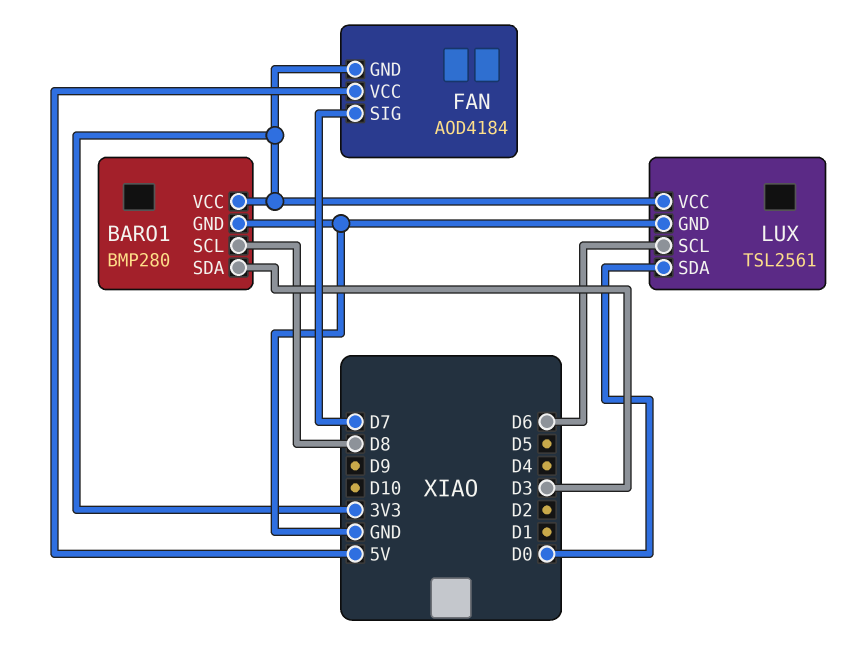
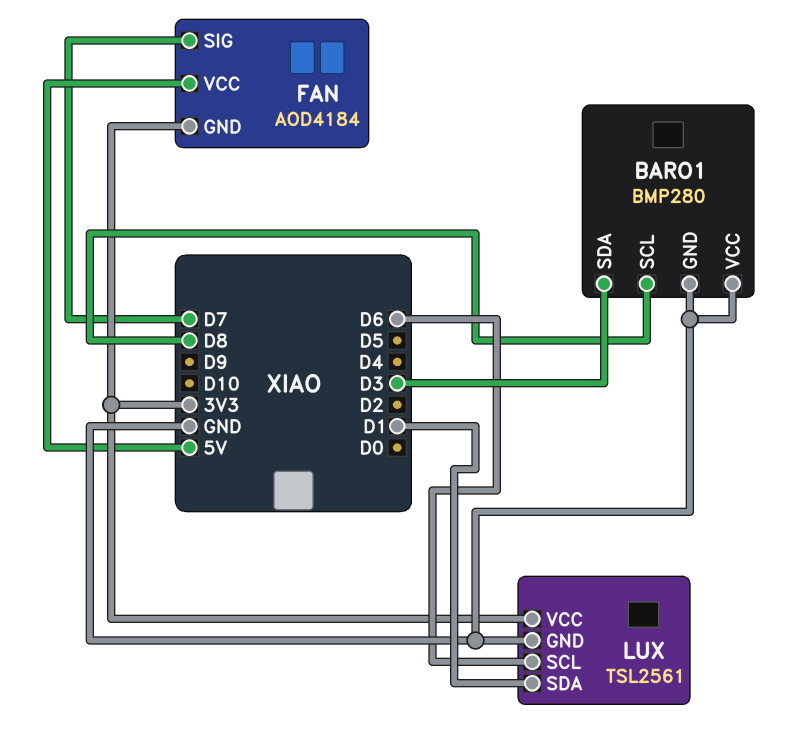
BARO1 pin VCC: 3V3 -> GND
LUX pin SDA: D0 -> D1

